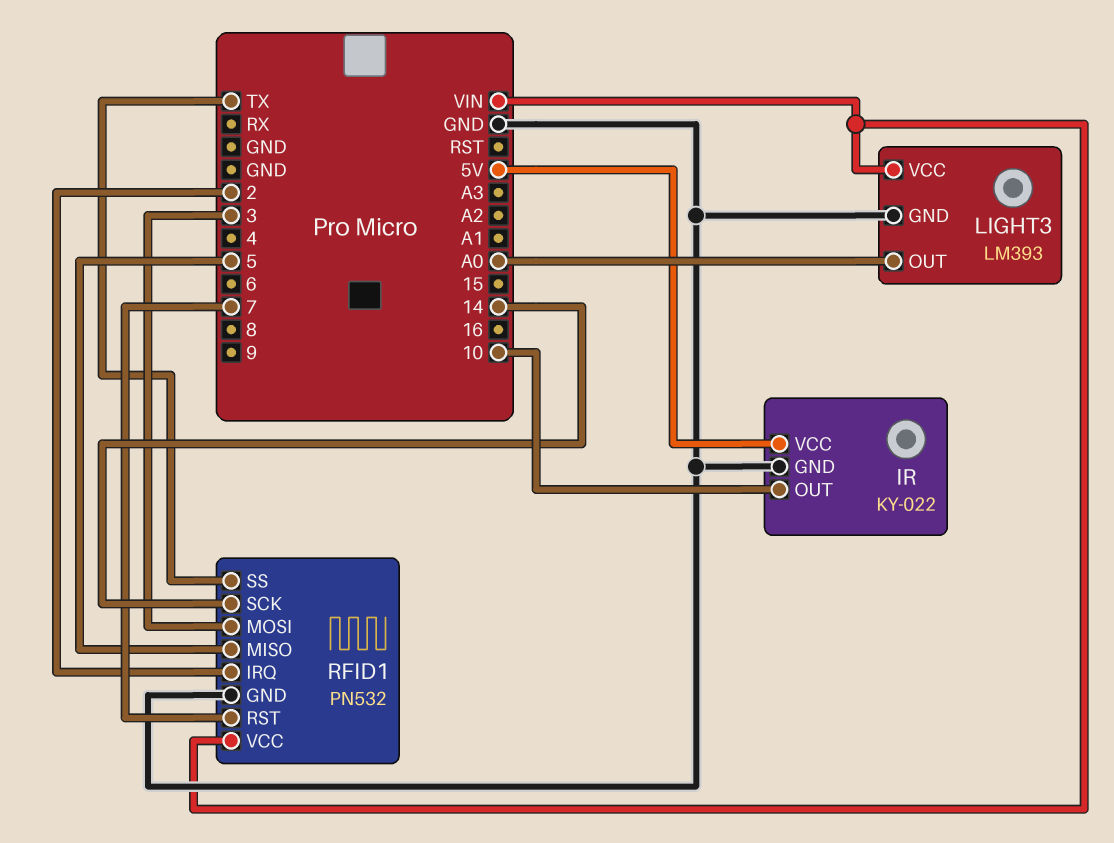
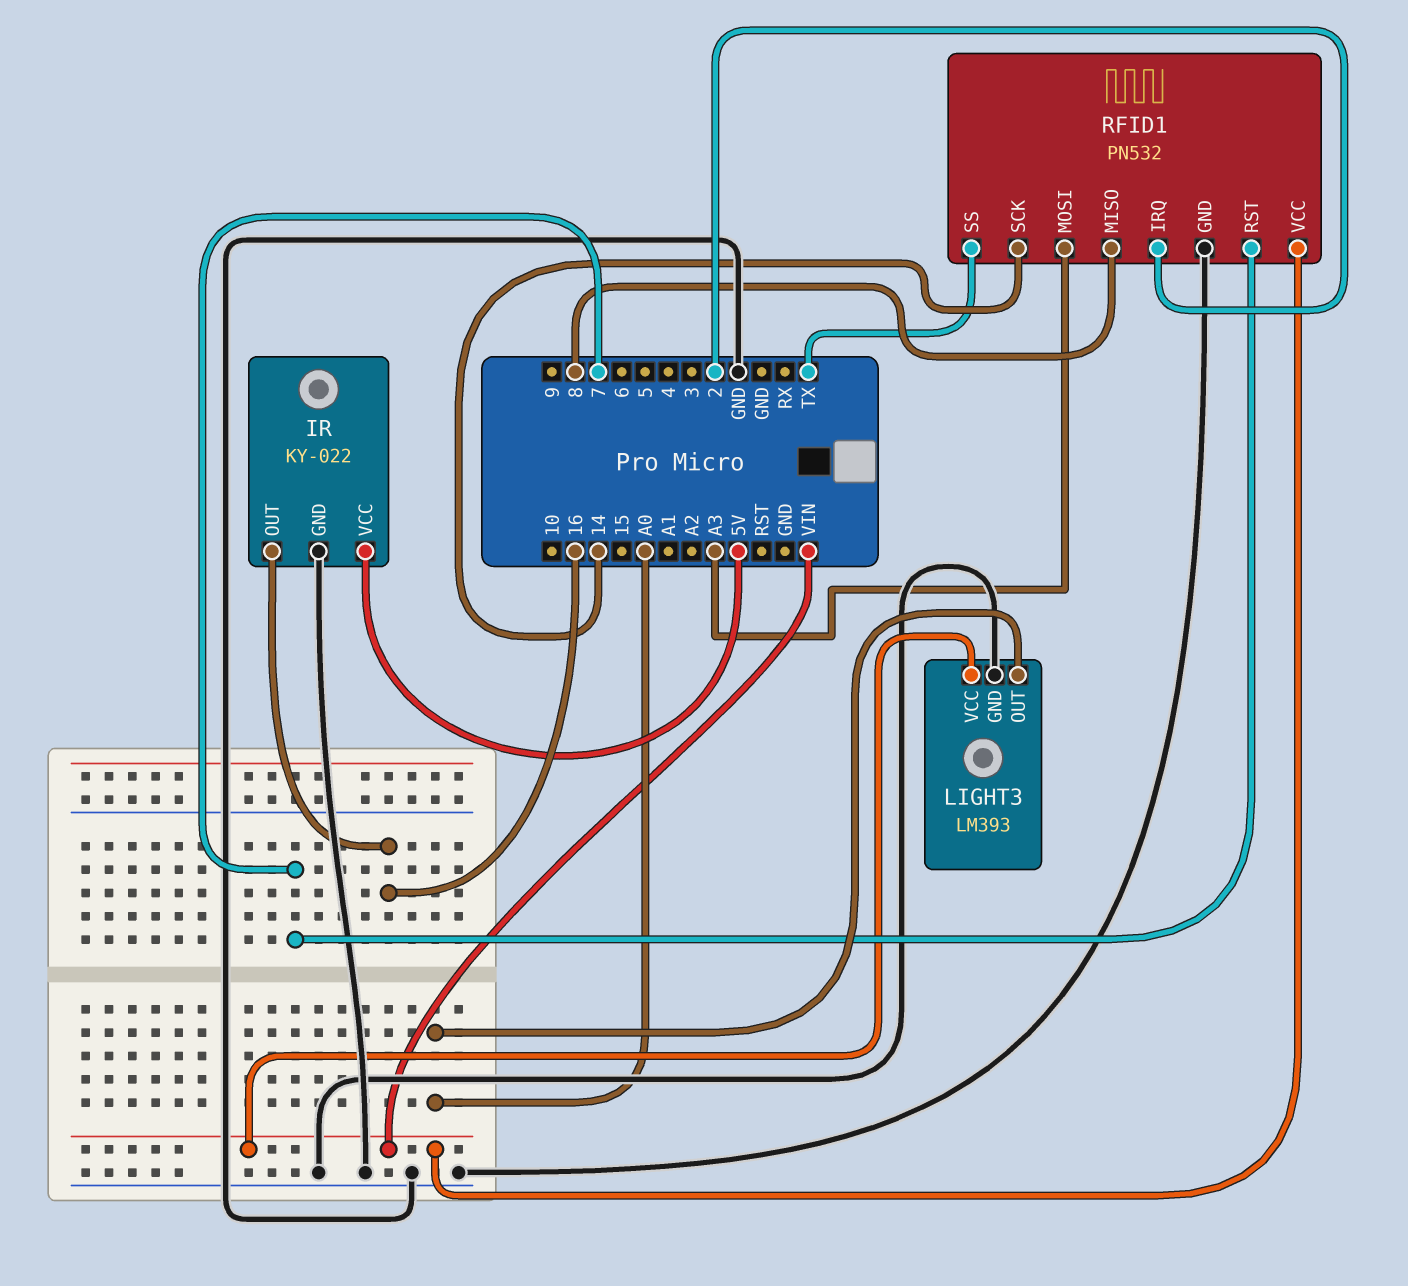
IR pin OUT: 10 -> 16
RFID1 pin MISO: 5 -> 8
RFID1 pin MOSI: 3 -> A3

